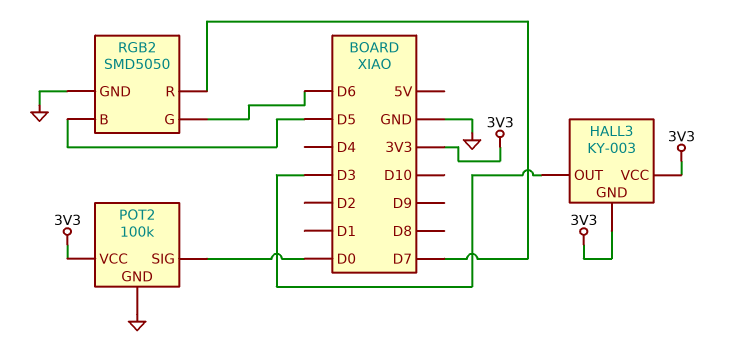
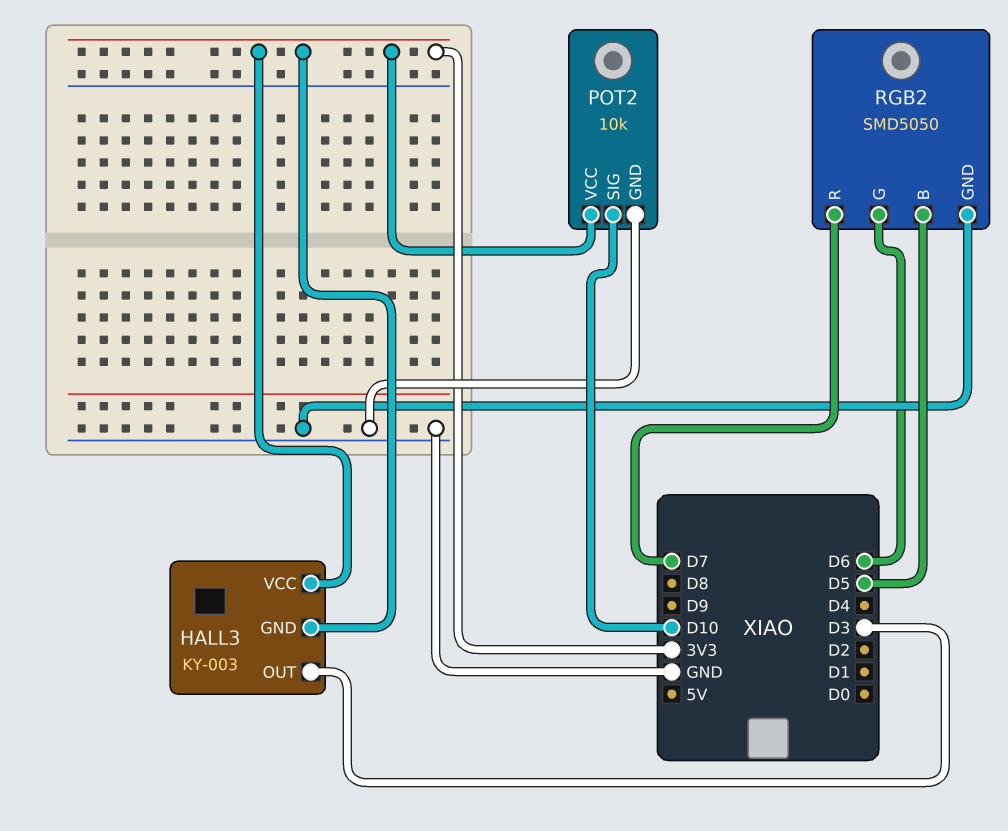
POT2: 100k -> 10k
POT2 pin SIG: D0 -> D10

